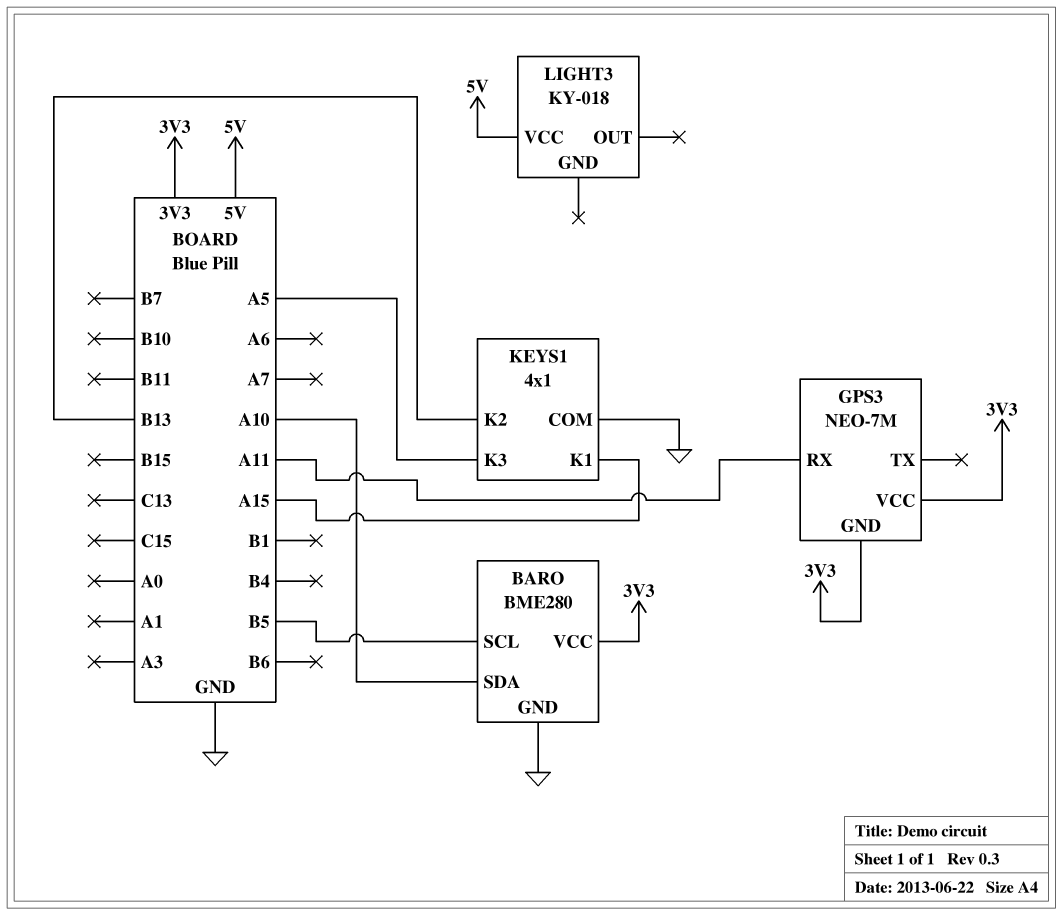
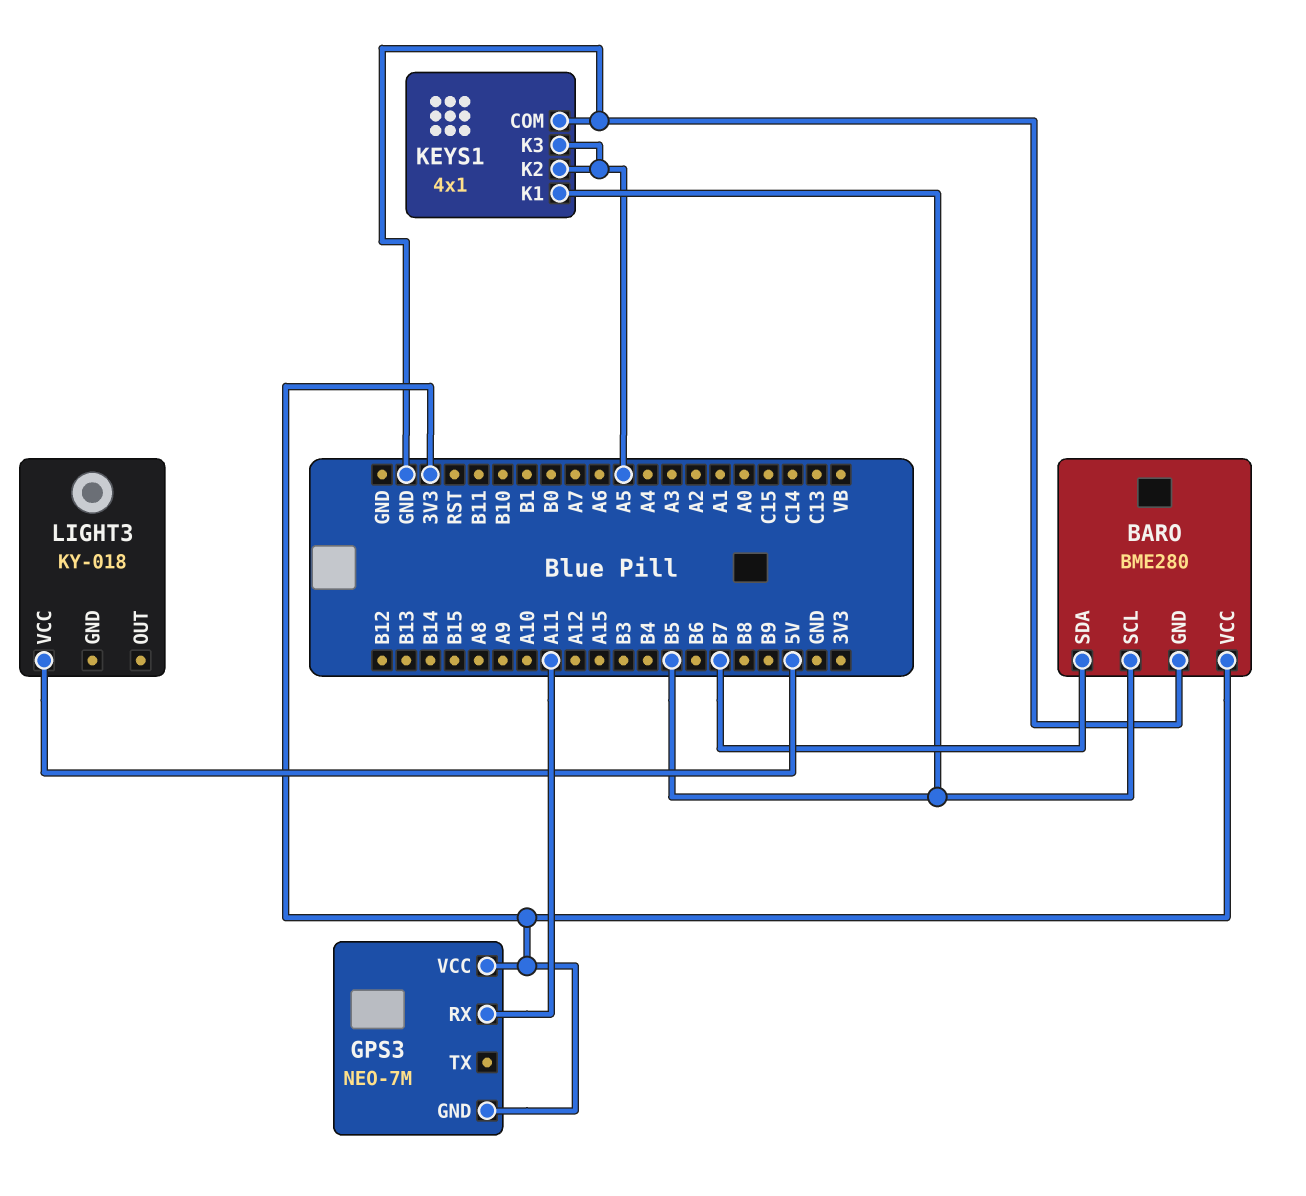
BARO pin SDA: A10 -> B7
KEYS1 pin K1: A15 -> B5
KEYS1 pin K2: B13 -> A5

